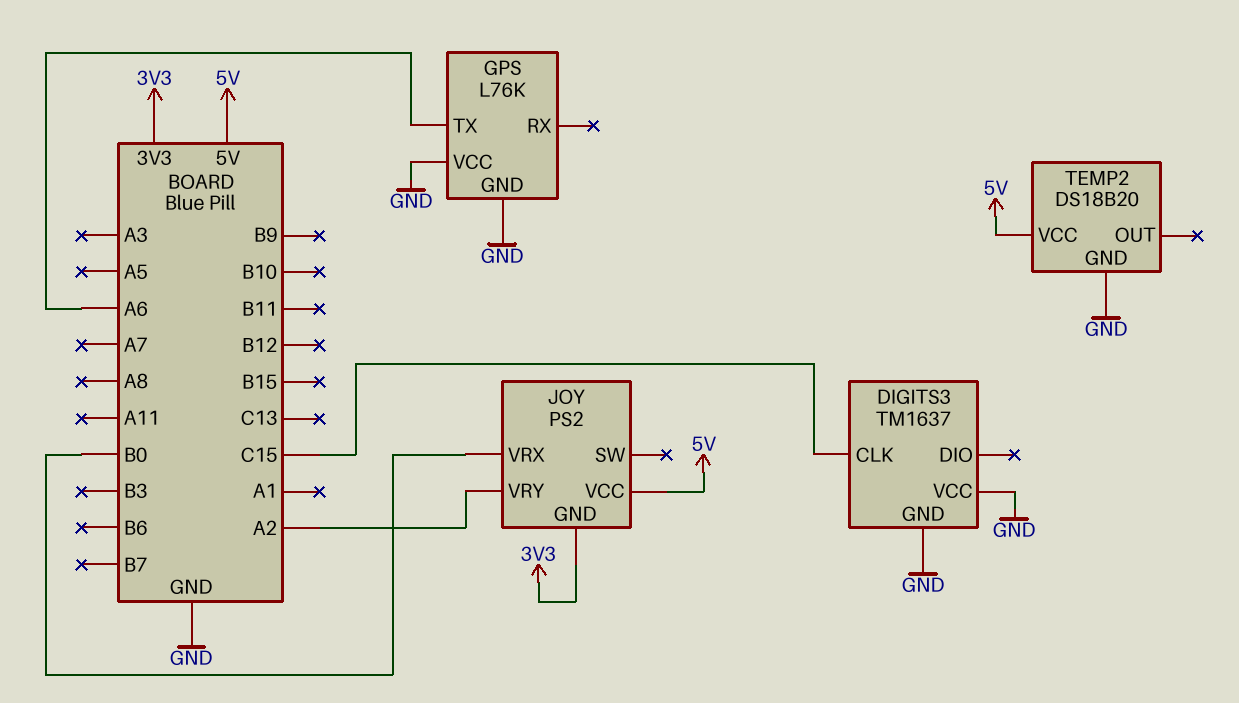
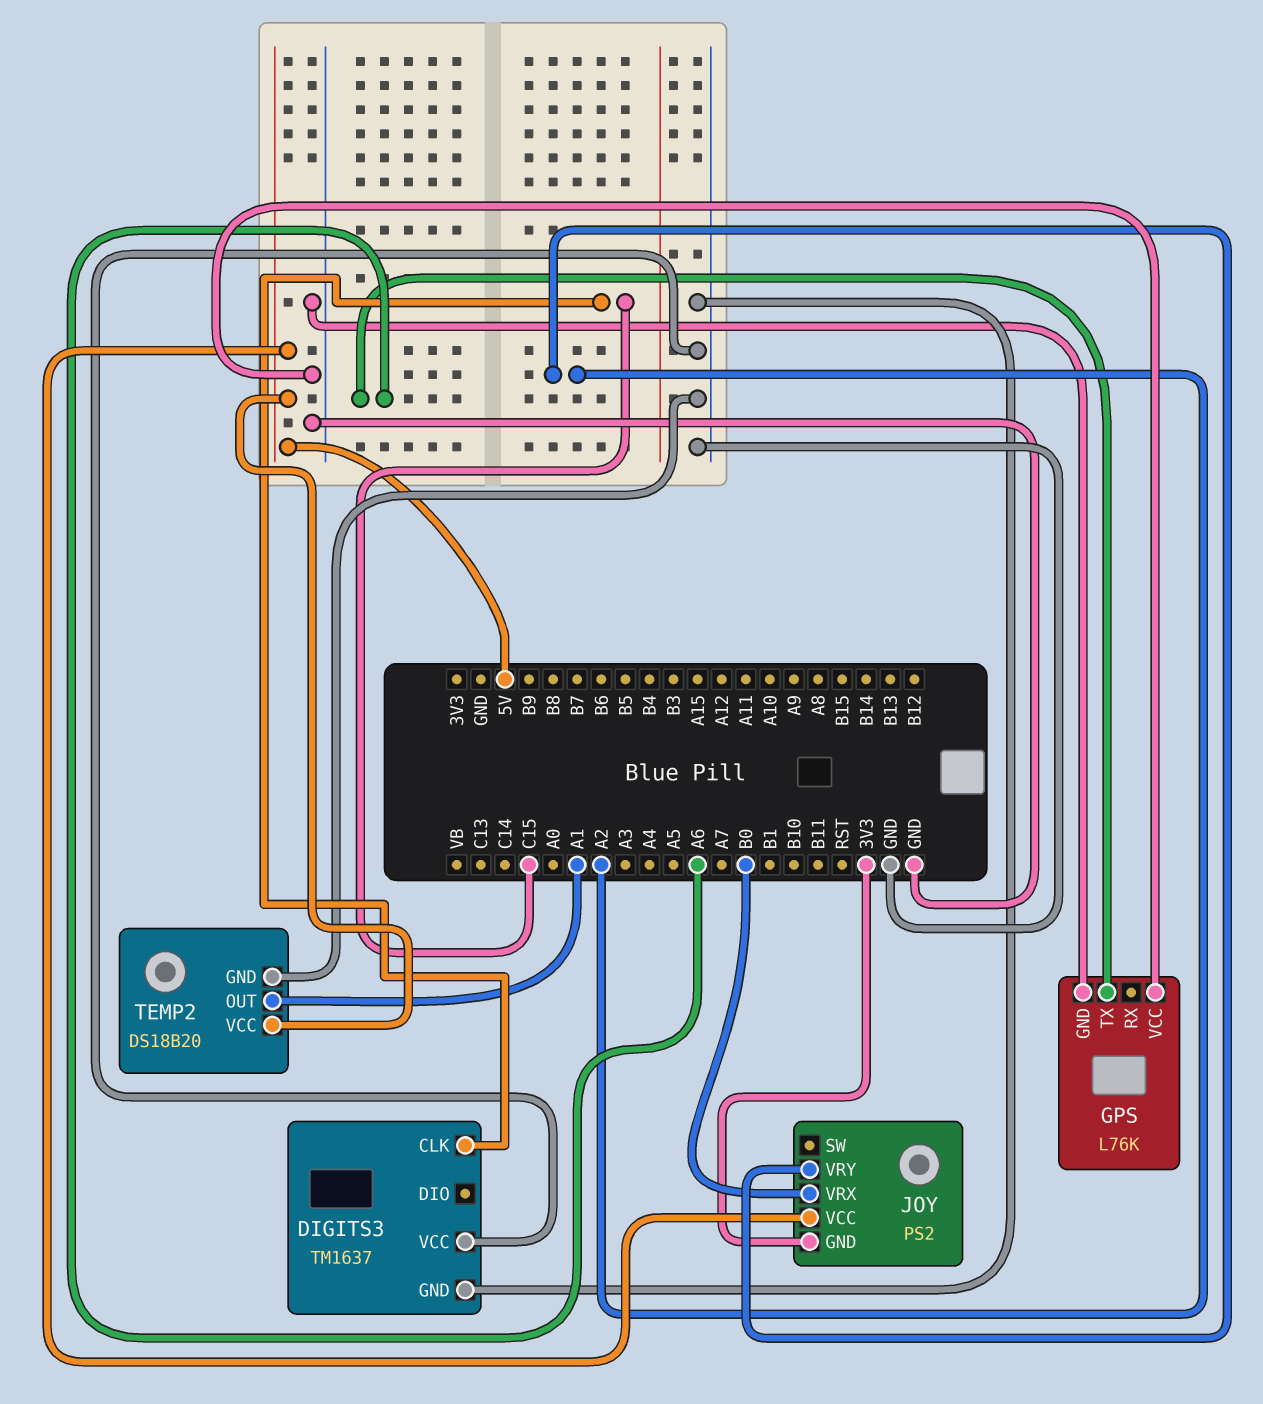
TEMP2 pin OUT: none -> A1

